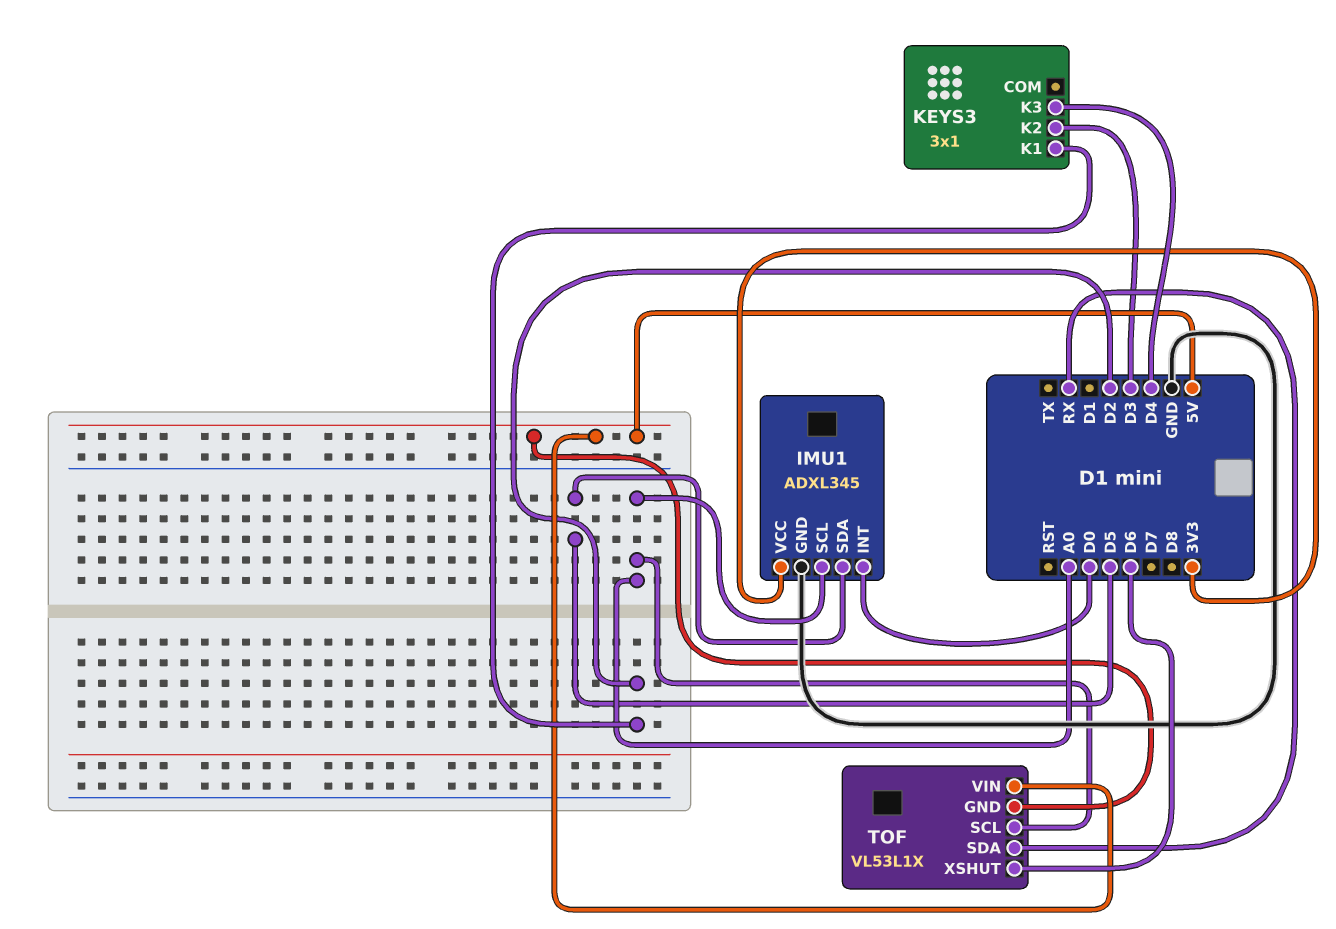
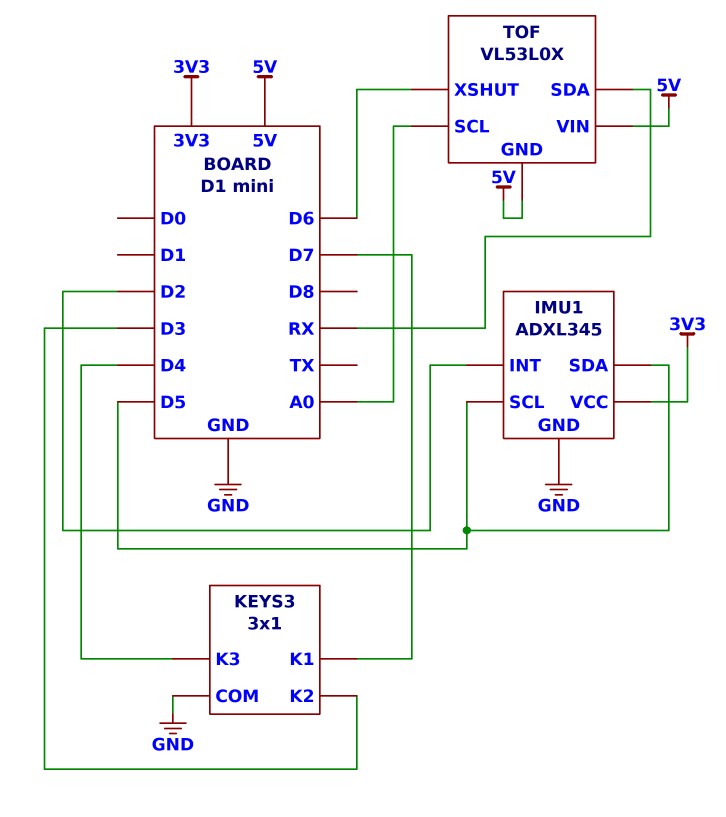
IMU1 pin INT: D0 -> D2
IMU1 pin SCL: A0 -> D5
KEYS3 pin COM: none -> GND
KEYS3 pin K1: D2 -> D7
TOF: VL53L1X -> VL53L0X

